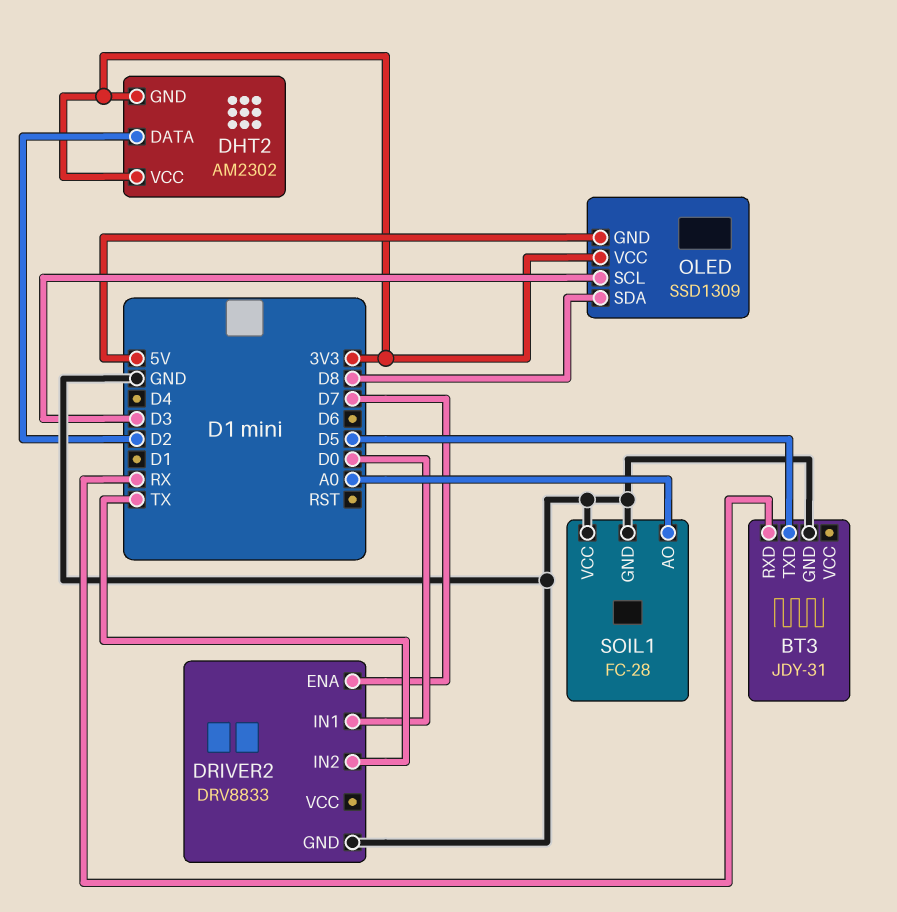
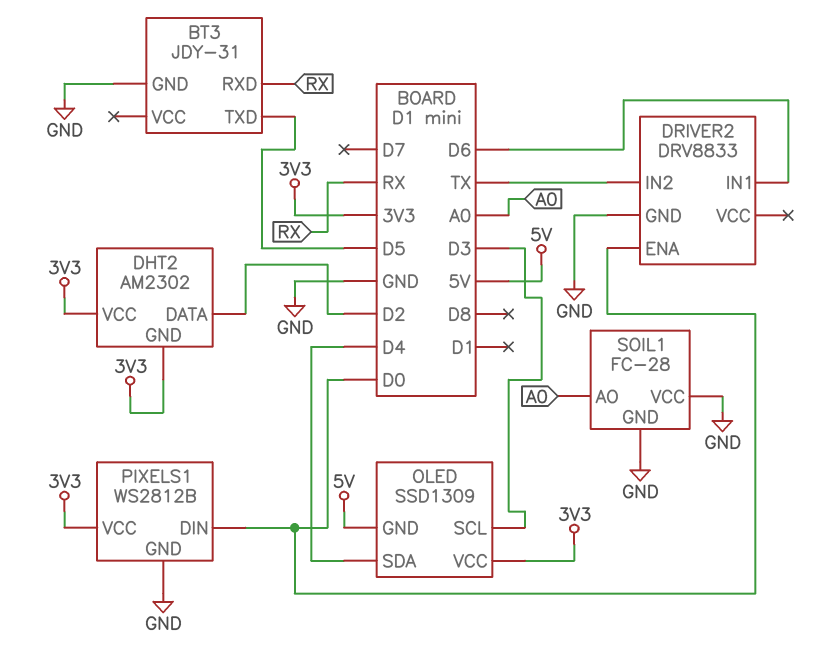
DRIVER2 pin ENA: D7 -> D0
DRIVER2 pin IN1: D0 -> D6
OLED pin SDA: D8 -> D4
PIXELS1: none -> WS2812B
PIXELS1 pin DIN: none -> D0
PIXELS1 pin GND: none -> GND
PIXELS1 pin VCC: none -> 3V3

